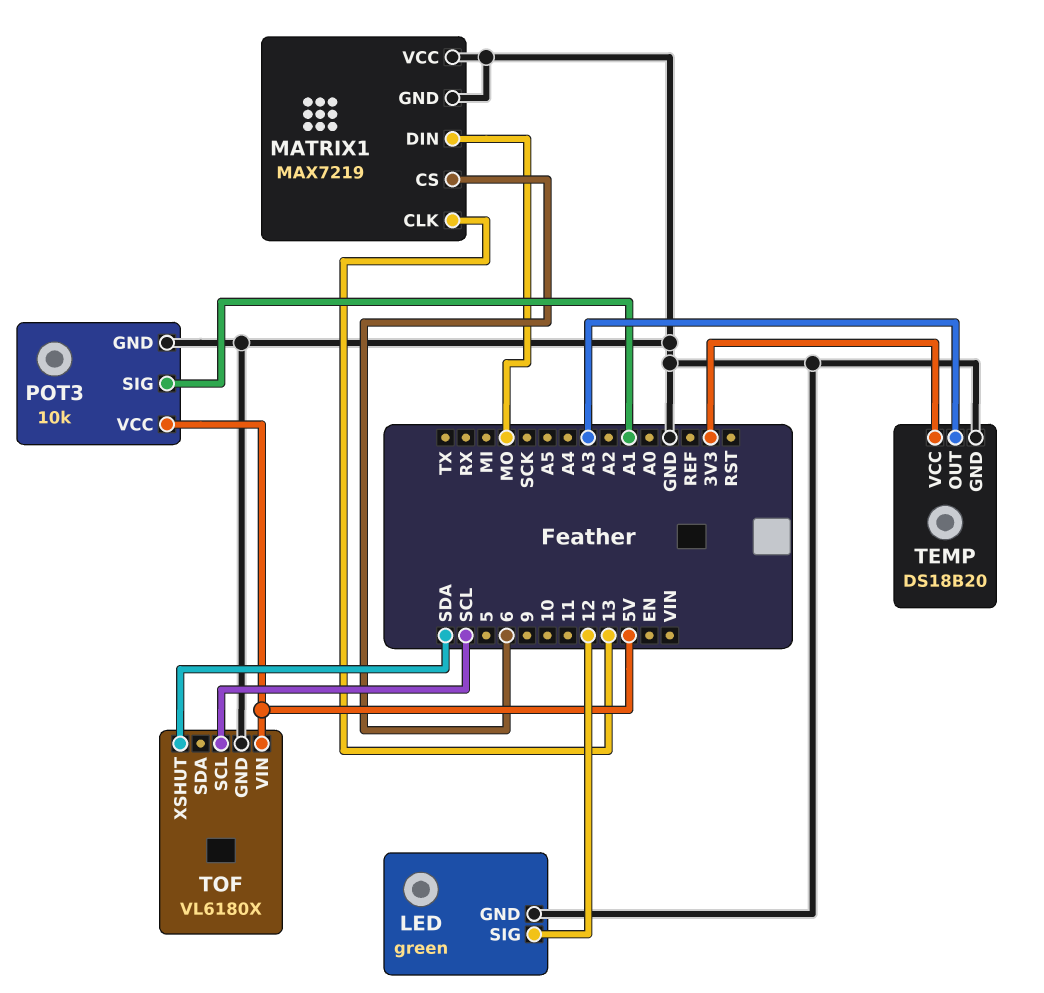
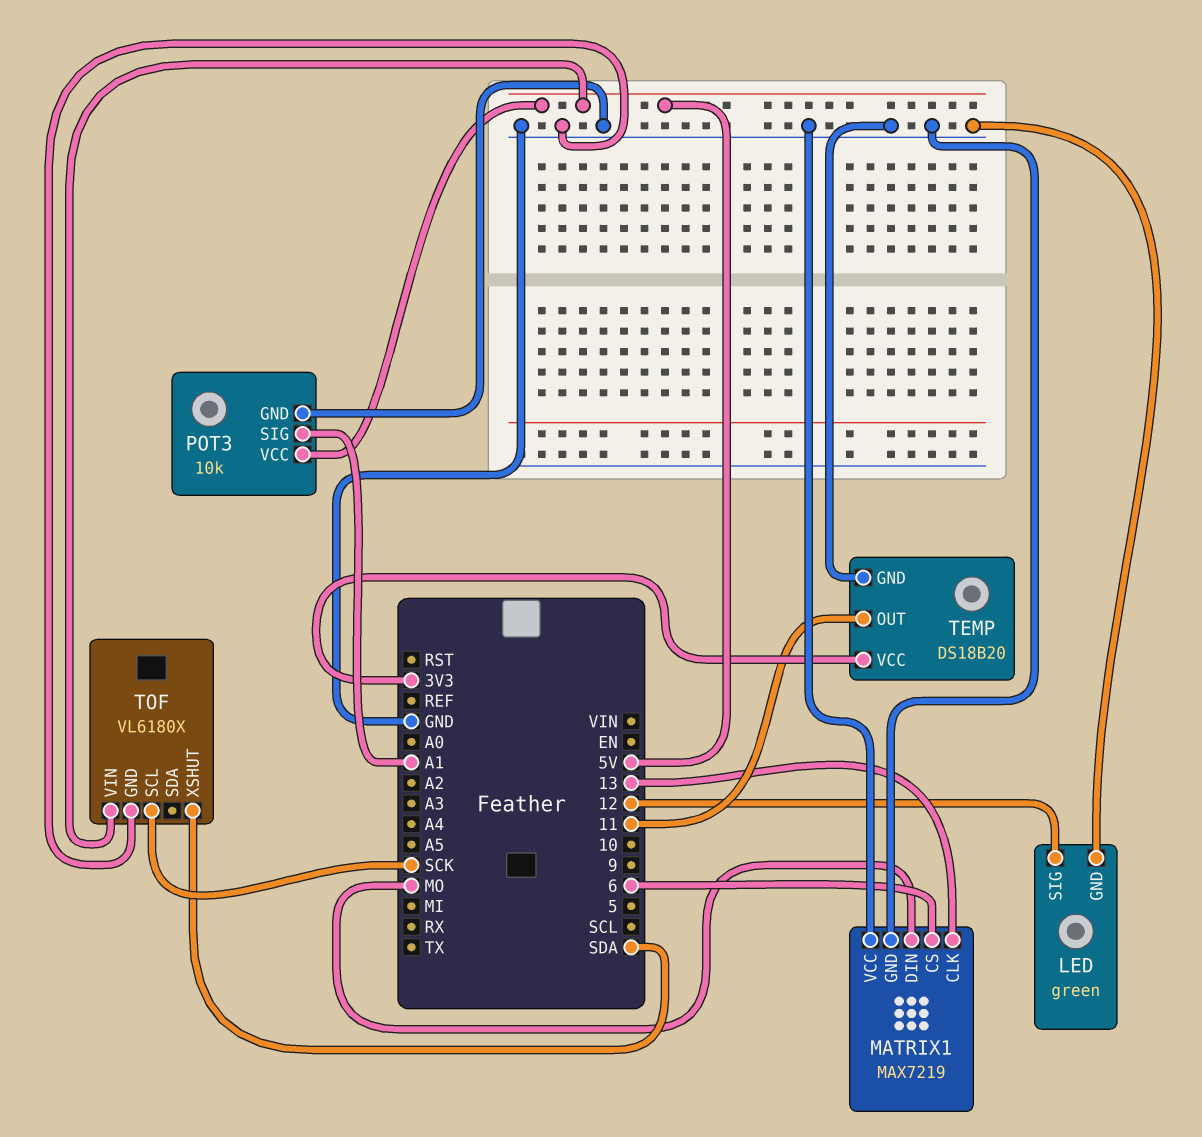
TEMP pin OUT: A3 -> 11
TOF pin SCL: SCL -> SCK

